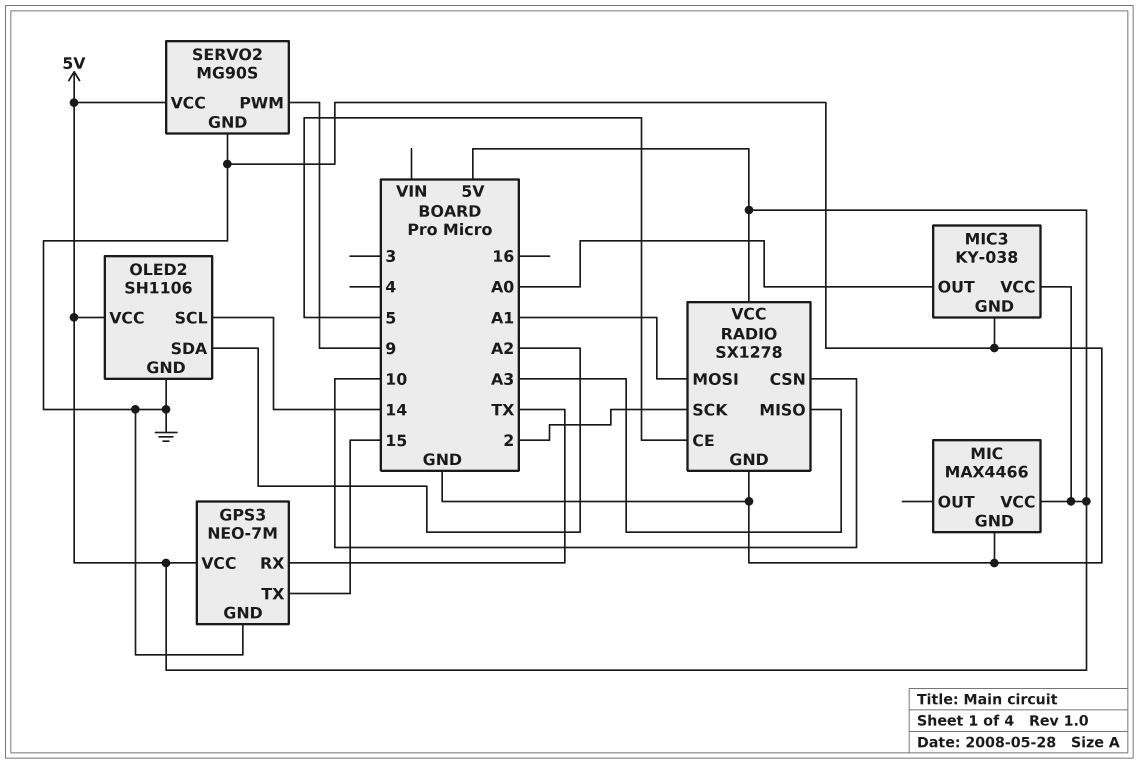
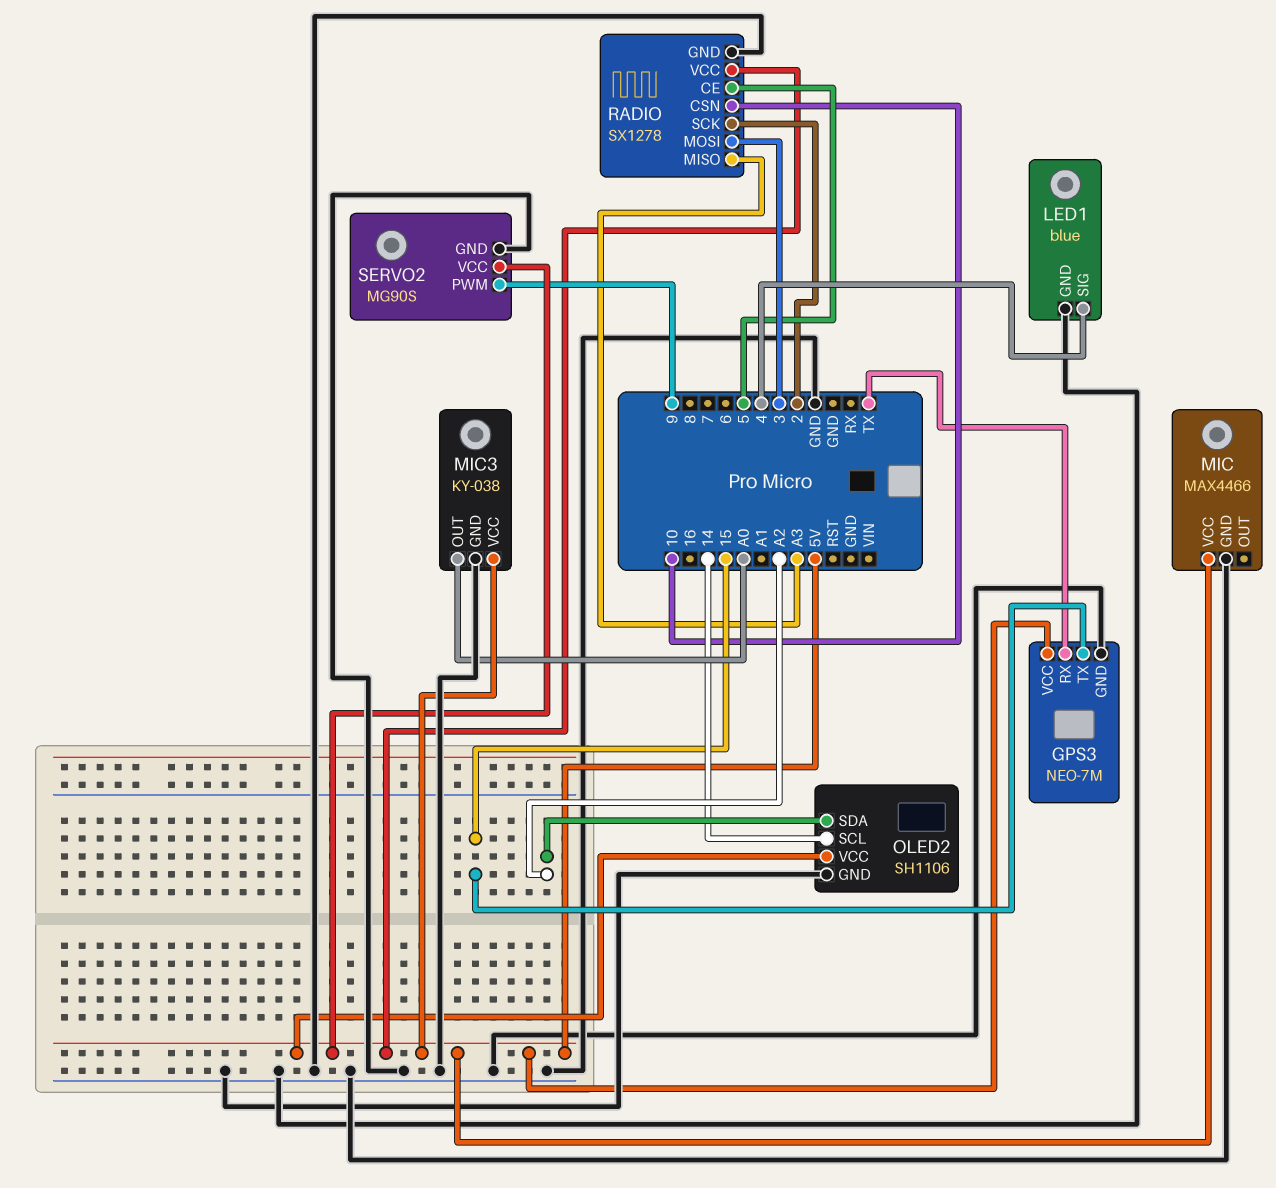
LED1: none -> blue
LED1 pin GND: none -> GND
LED1 pin SIG: none -> 4
RADIO pin MOSI: A1 -> 3

